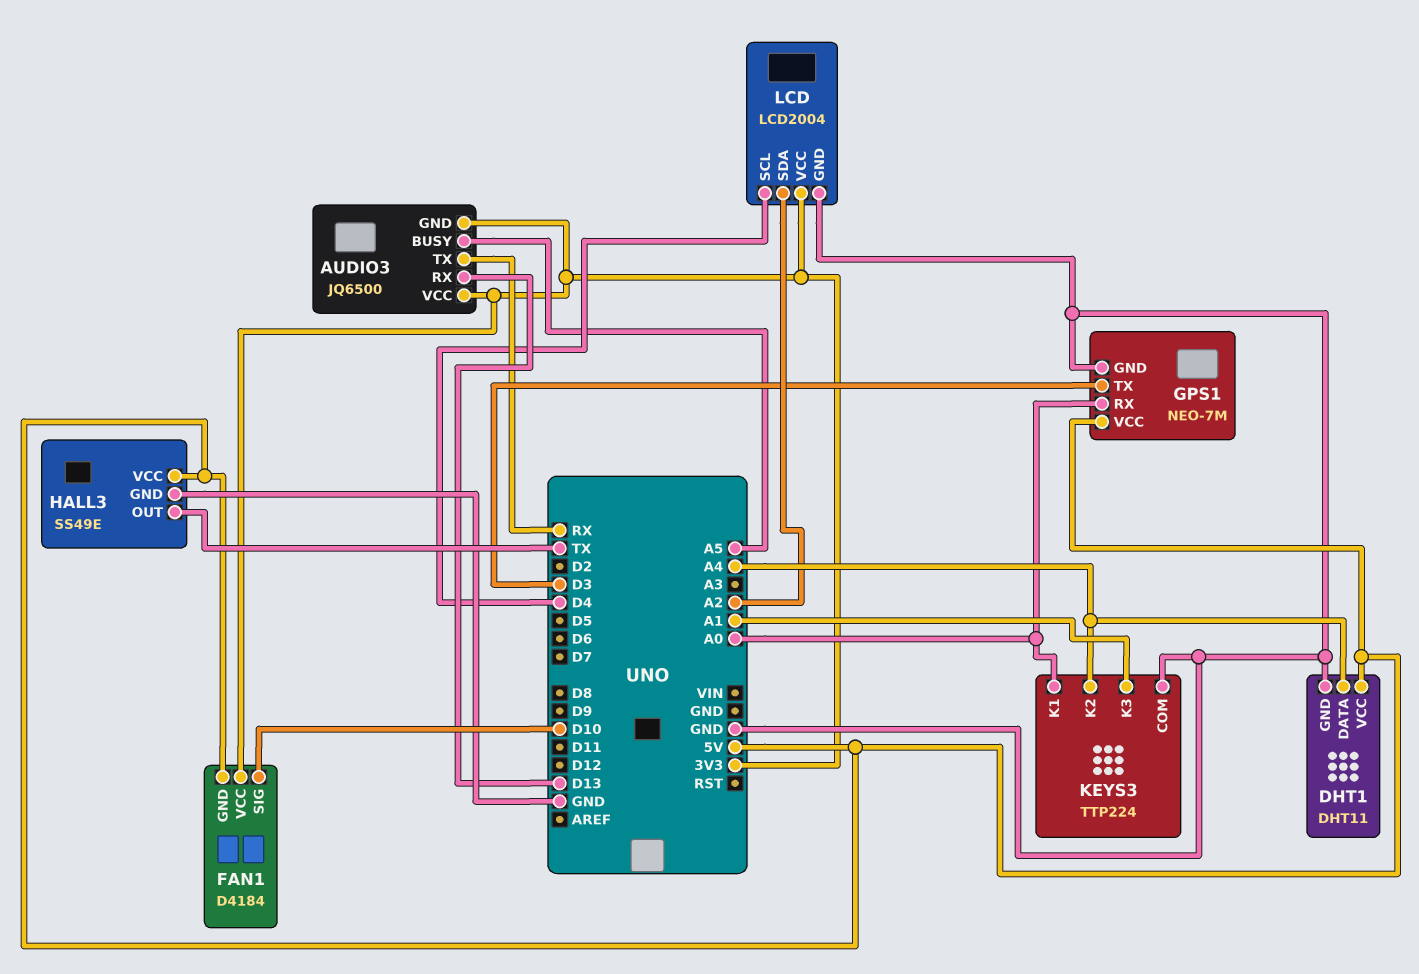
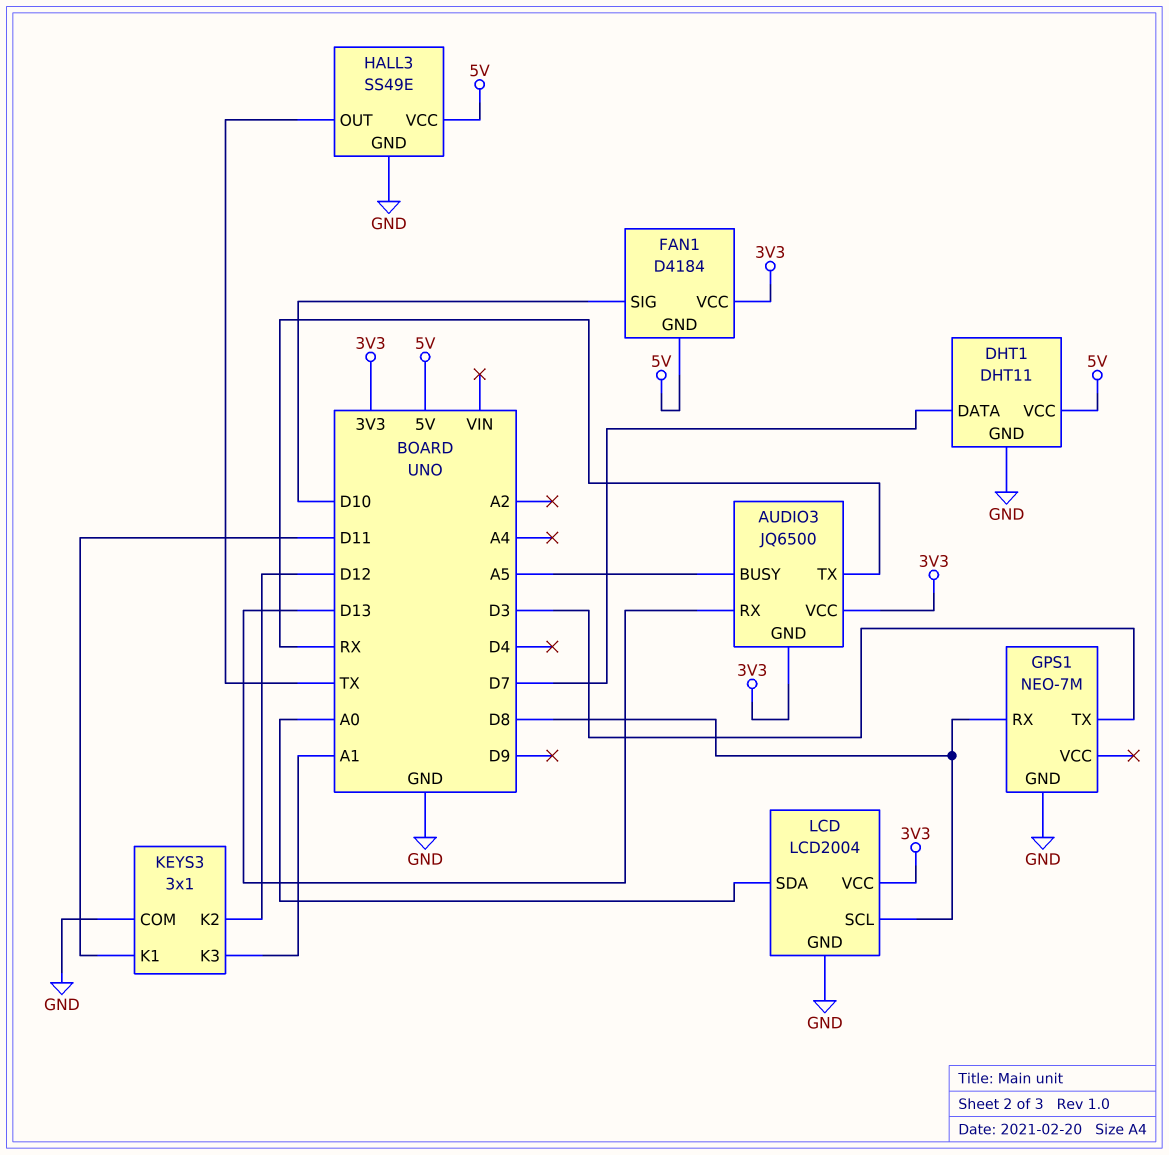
DHT1 pin DATA: A4 -> D7
GPS1 pin RX: A0 -> D8
GPS1 pin VCC: 5V -> none
KEYS3: TTP224 -> 3x1
KEYS3 pin K1: A0 -> D11
KEYS3 pin K2: A4 -> D12
LCD pin SCL: D4 -> D8
LCD pin SDA: A2 -> A0

